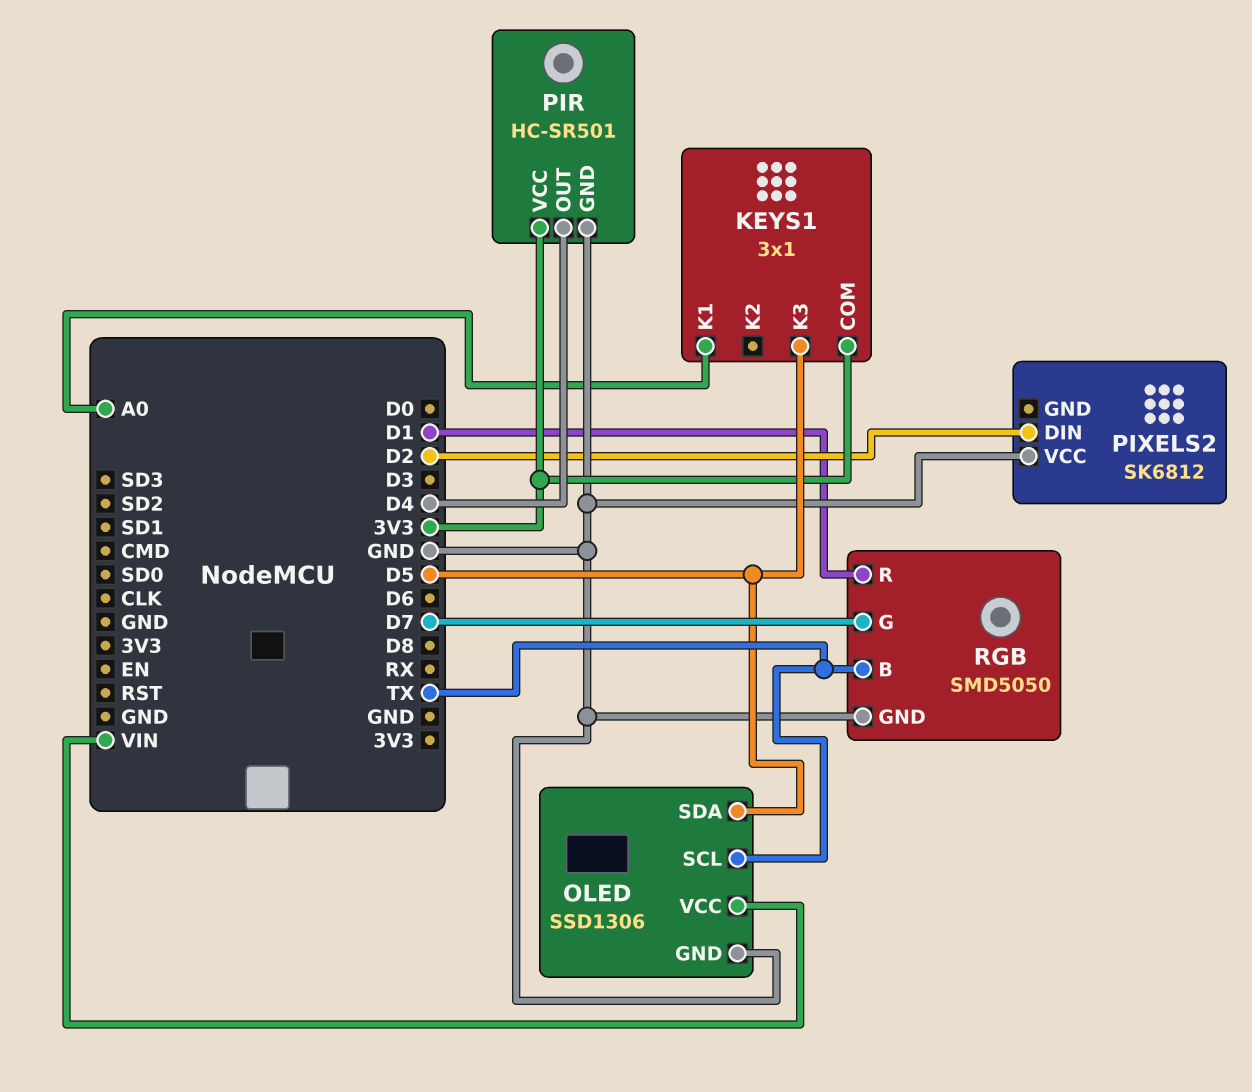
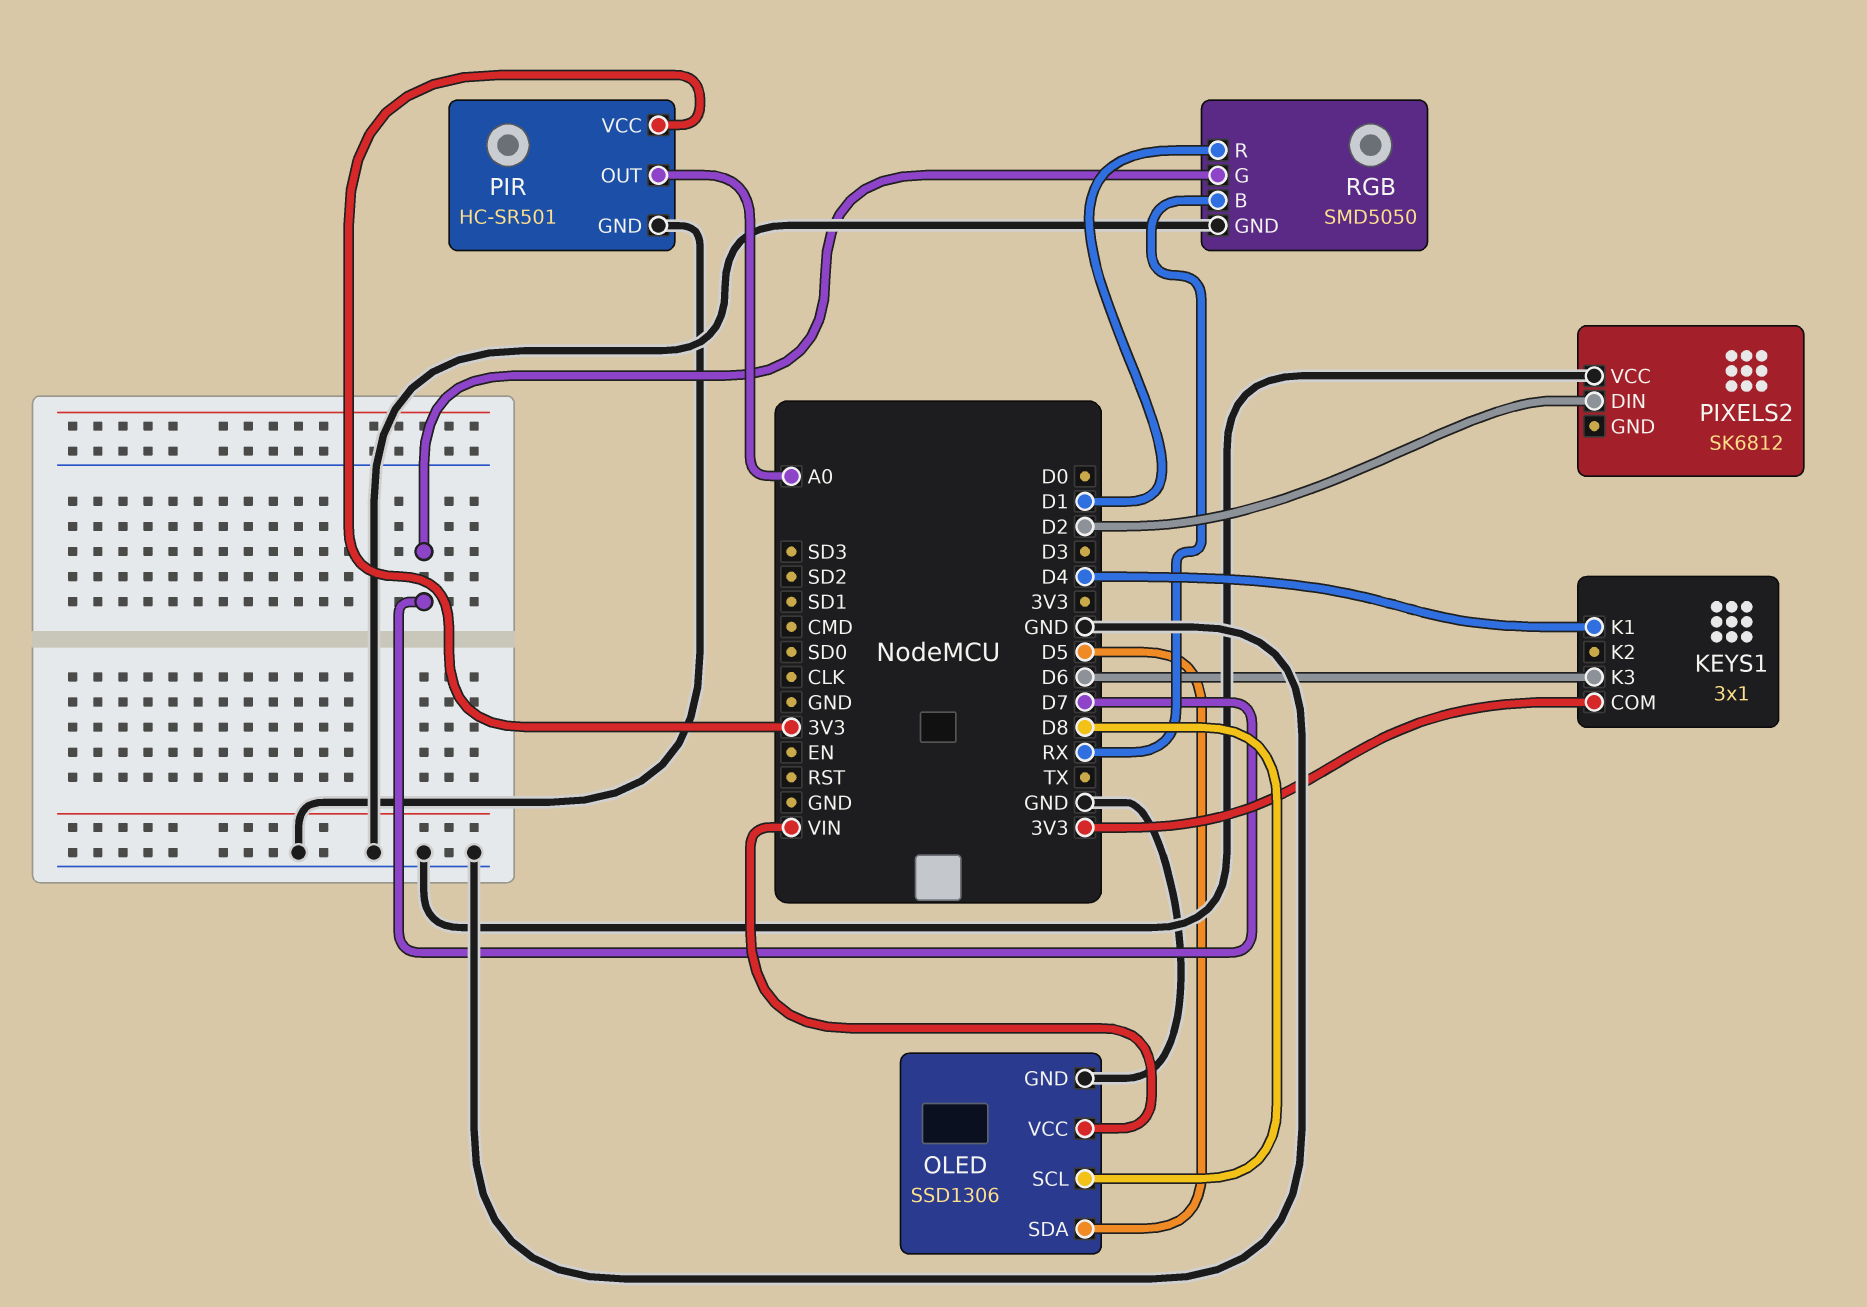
KEYS1 pin K1: A0 -> D4
KEYS1 pin K3: D5 -> D6
OLED pin SCL: TX -> D8
PIR pin OUT: D4 -> A0
RGB pin B: TX -> RX

